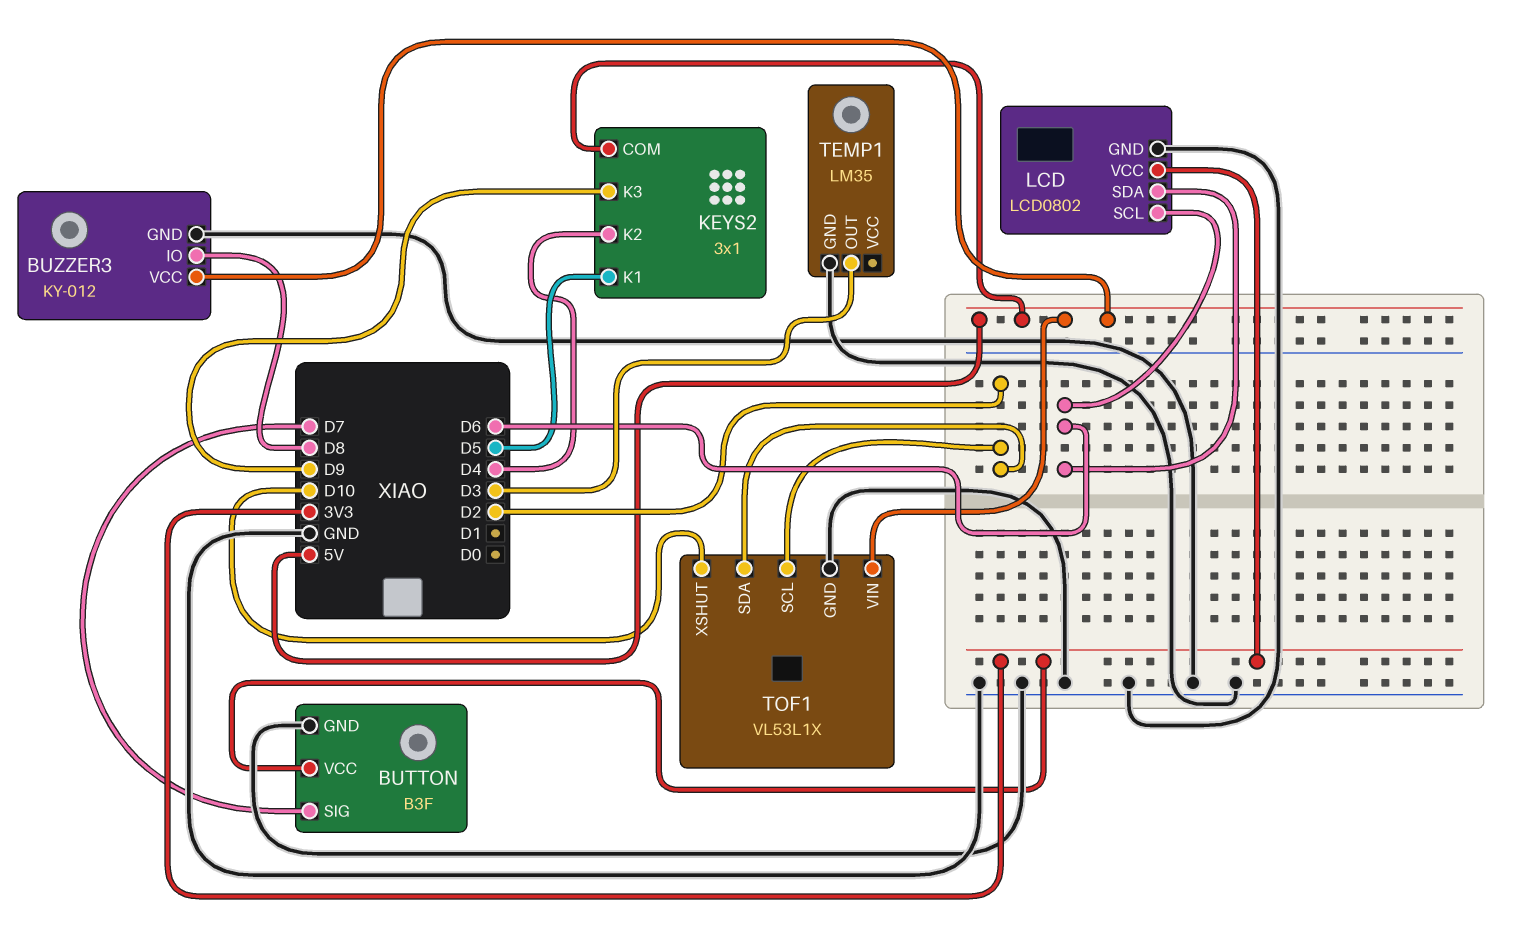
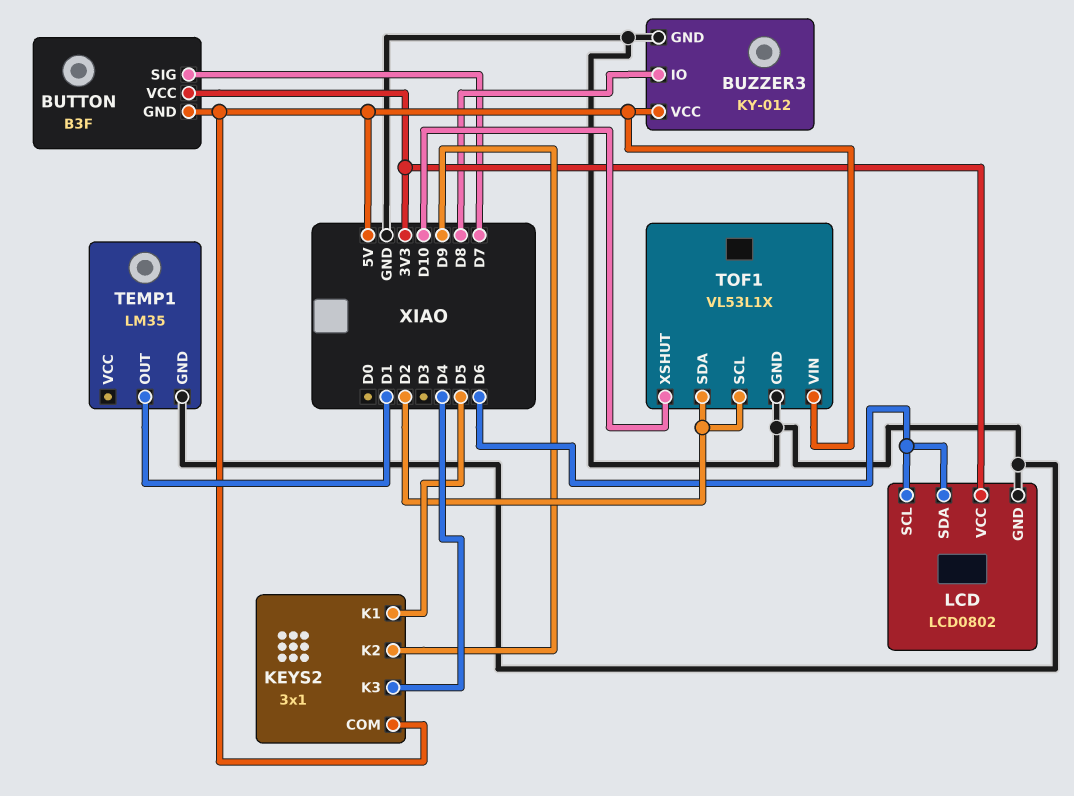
BUTTON pin GND: GND -> 5V
KEYS2 pin K2: D4 -> D9
KEYS2 pin K3: D9 -> D4
TEMP1 pin OUT: D3 -> D1

